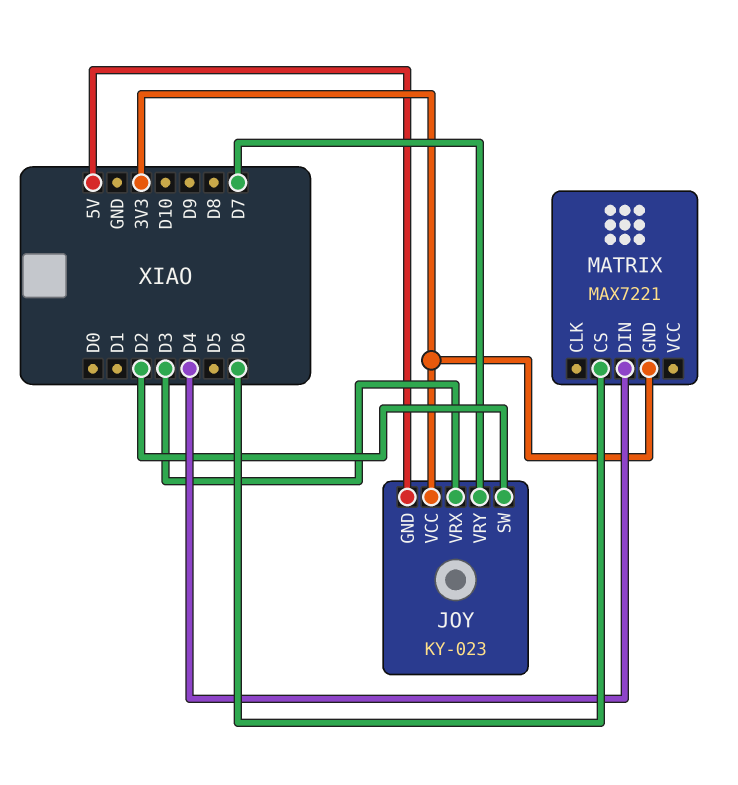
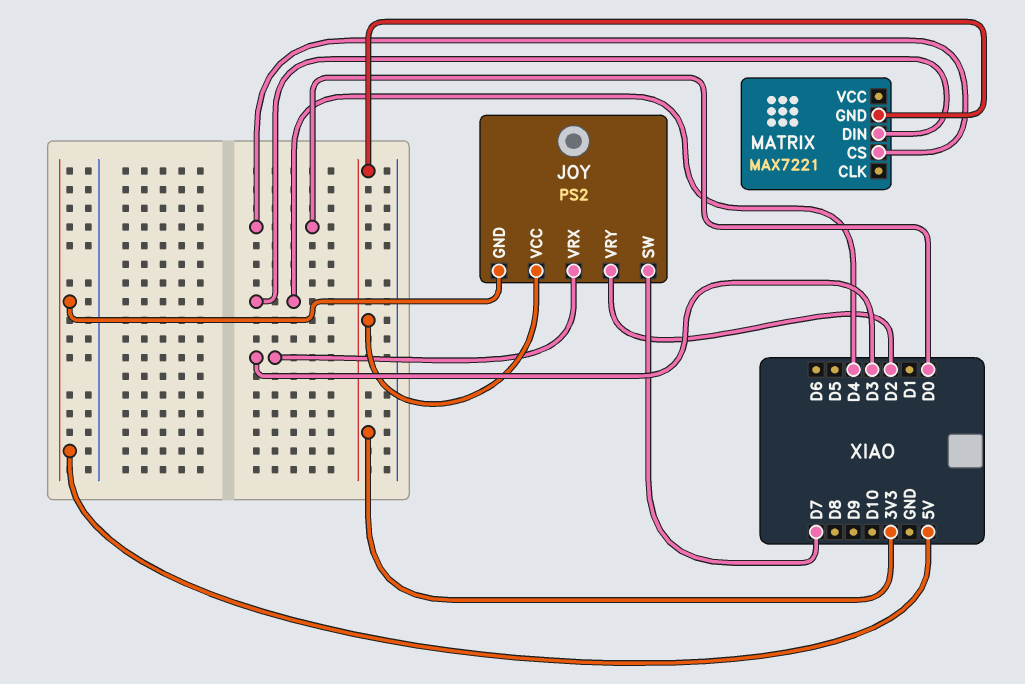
JOY: KY-023 -> PS2
JOY pin SW: D2 -> D7
JOY pin VRY: D7 -> D2
MATRIX pin CS: D6 -> D0

